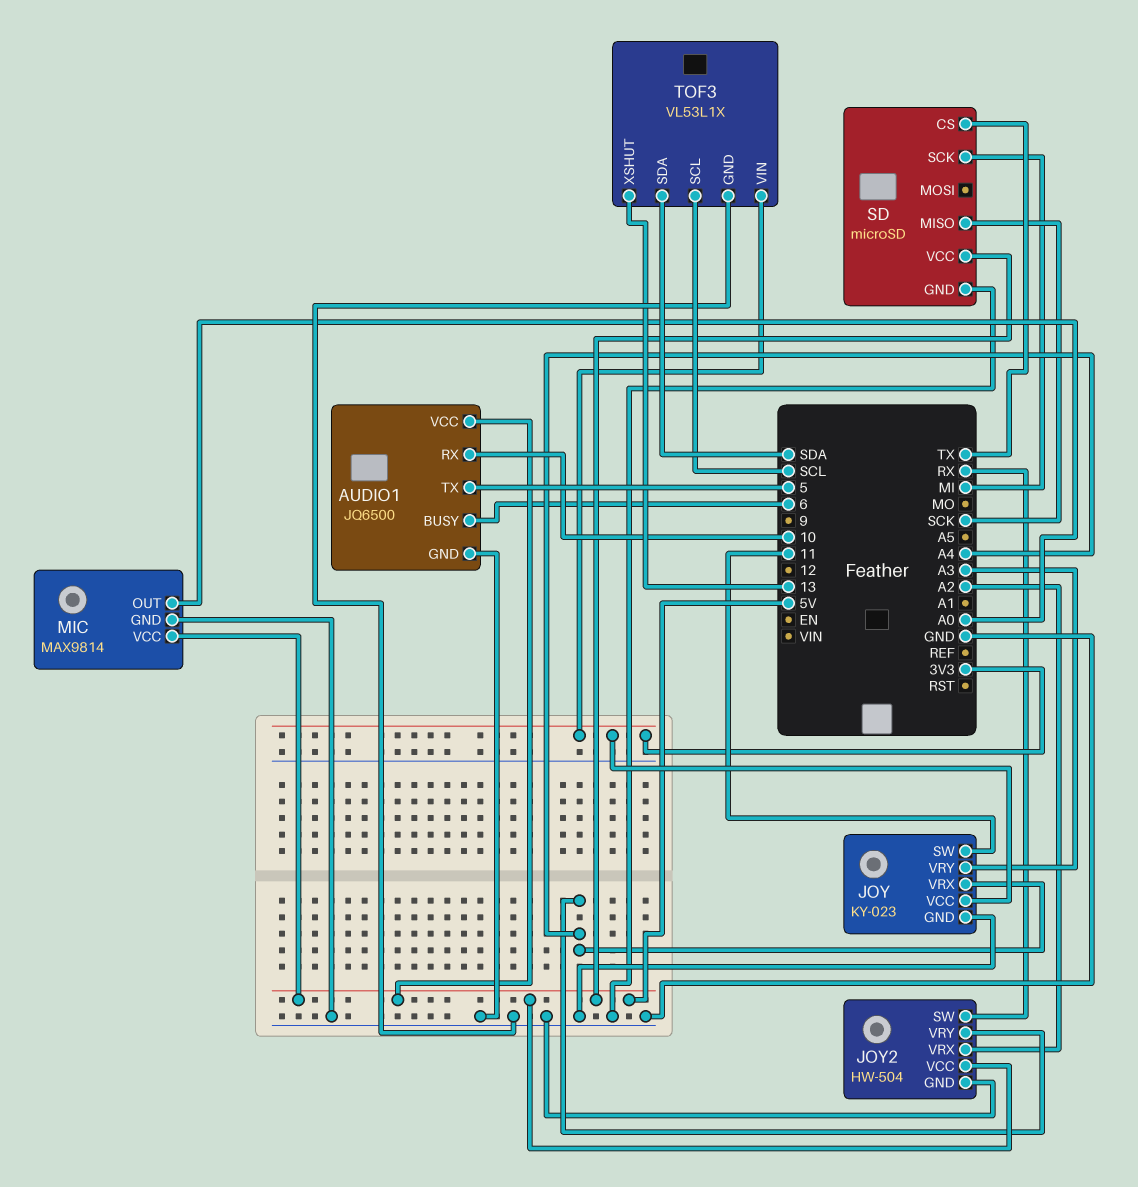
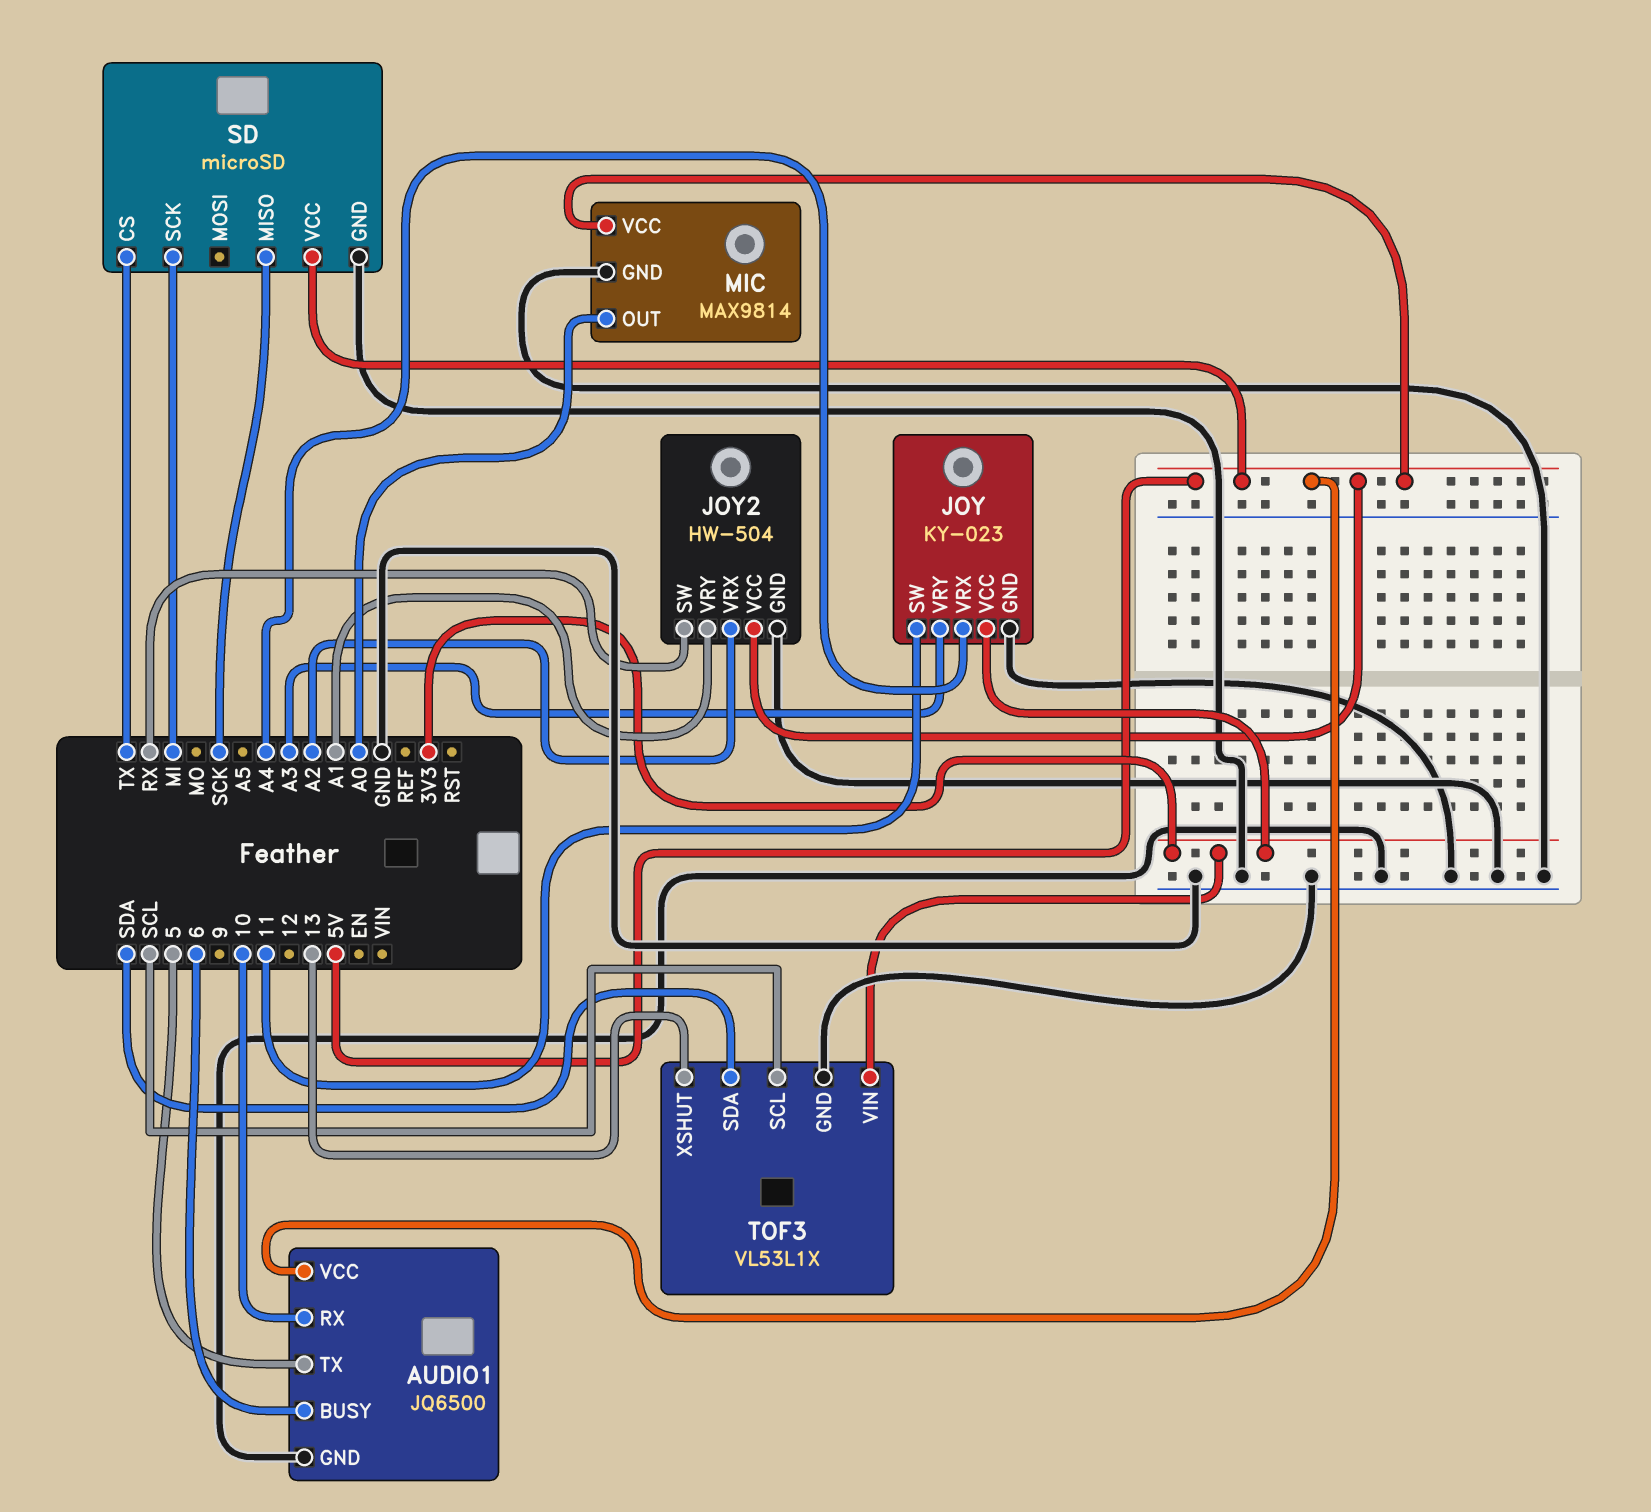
JOY2 pin VRY: A4 -> A1

